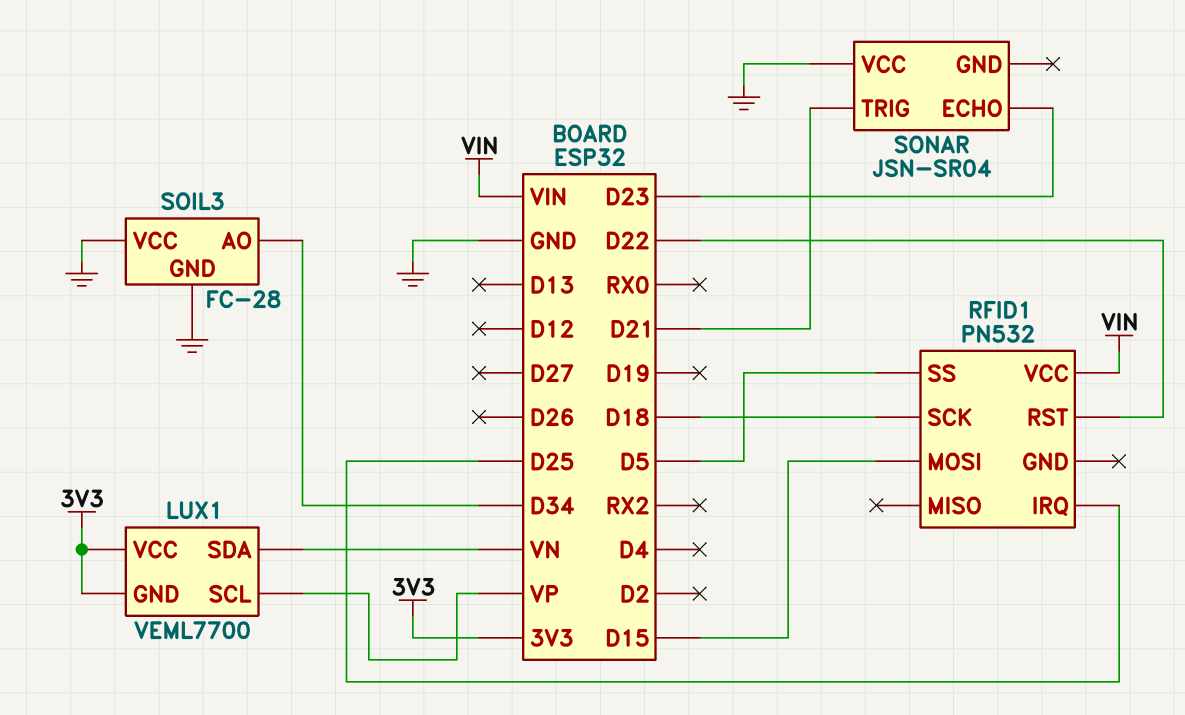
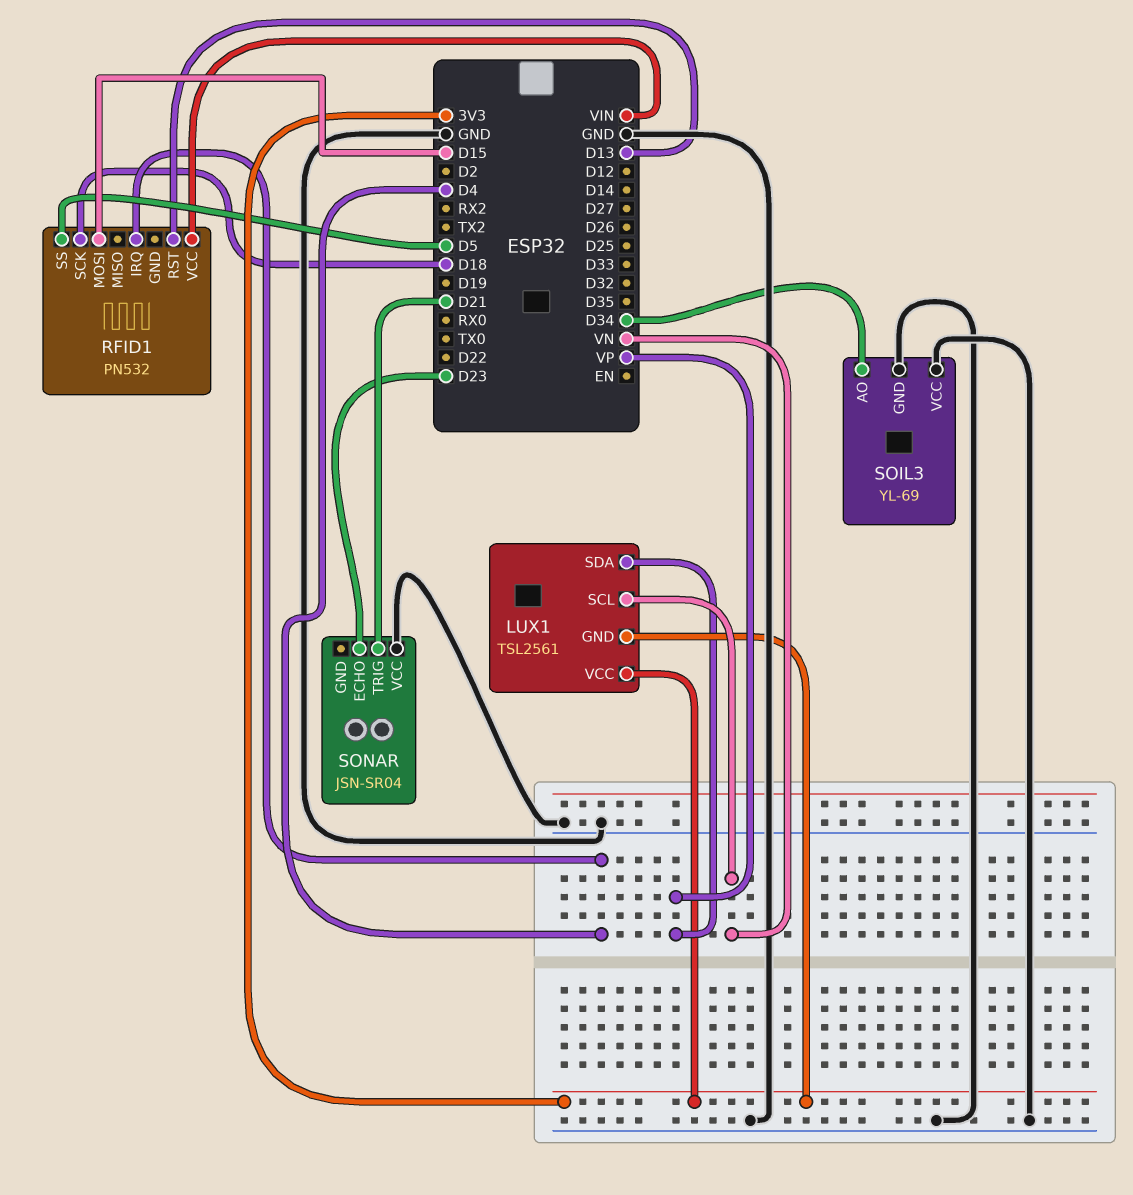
LUX1: VEML7700 -> TSL2561
LUX1 pin SCL: VP -> VN
LUX1 pin SDA: VN -> VP
RFID1 pin IRQ: D25 -> D4
RFID1 pin RST: D22 -> D13
SOIL3: FC-28 -> YL-69

